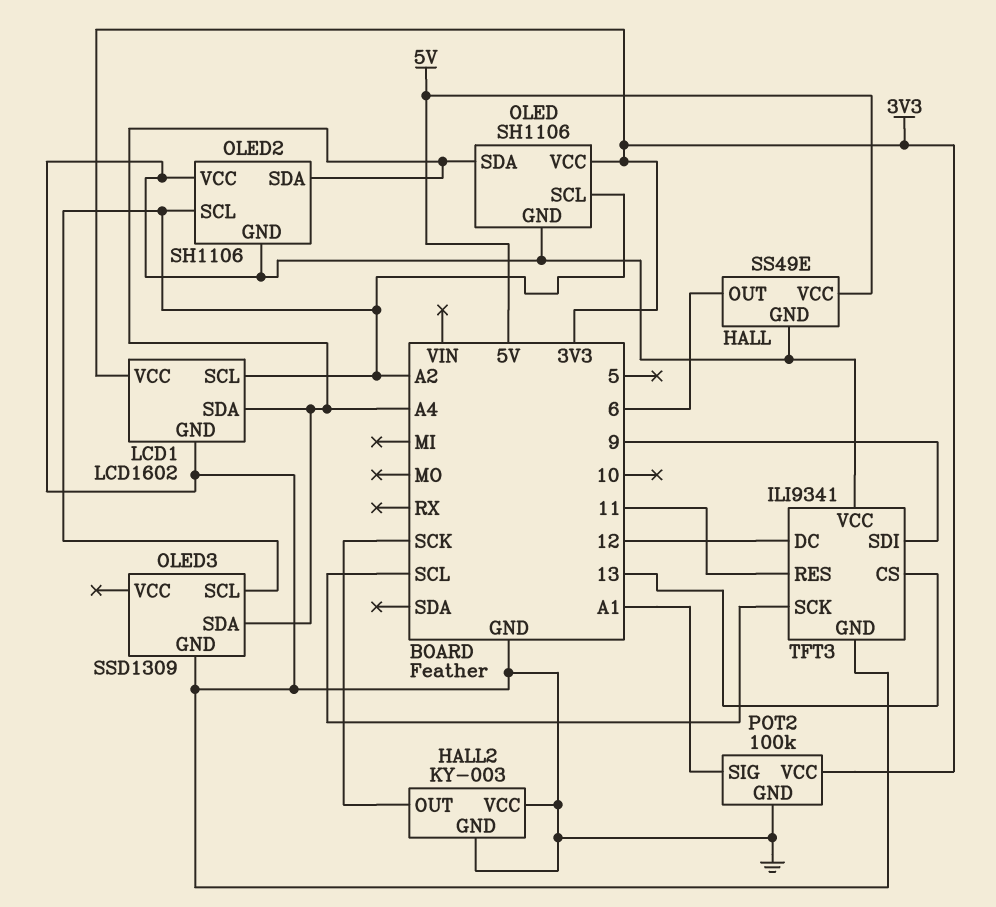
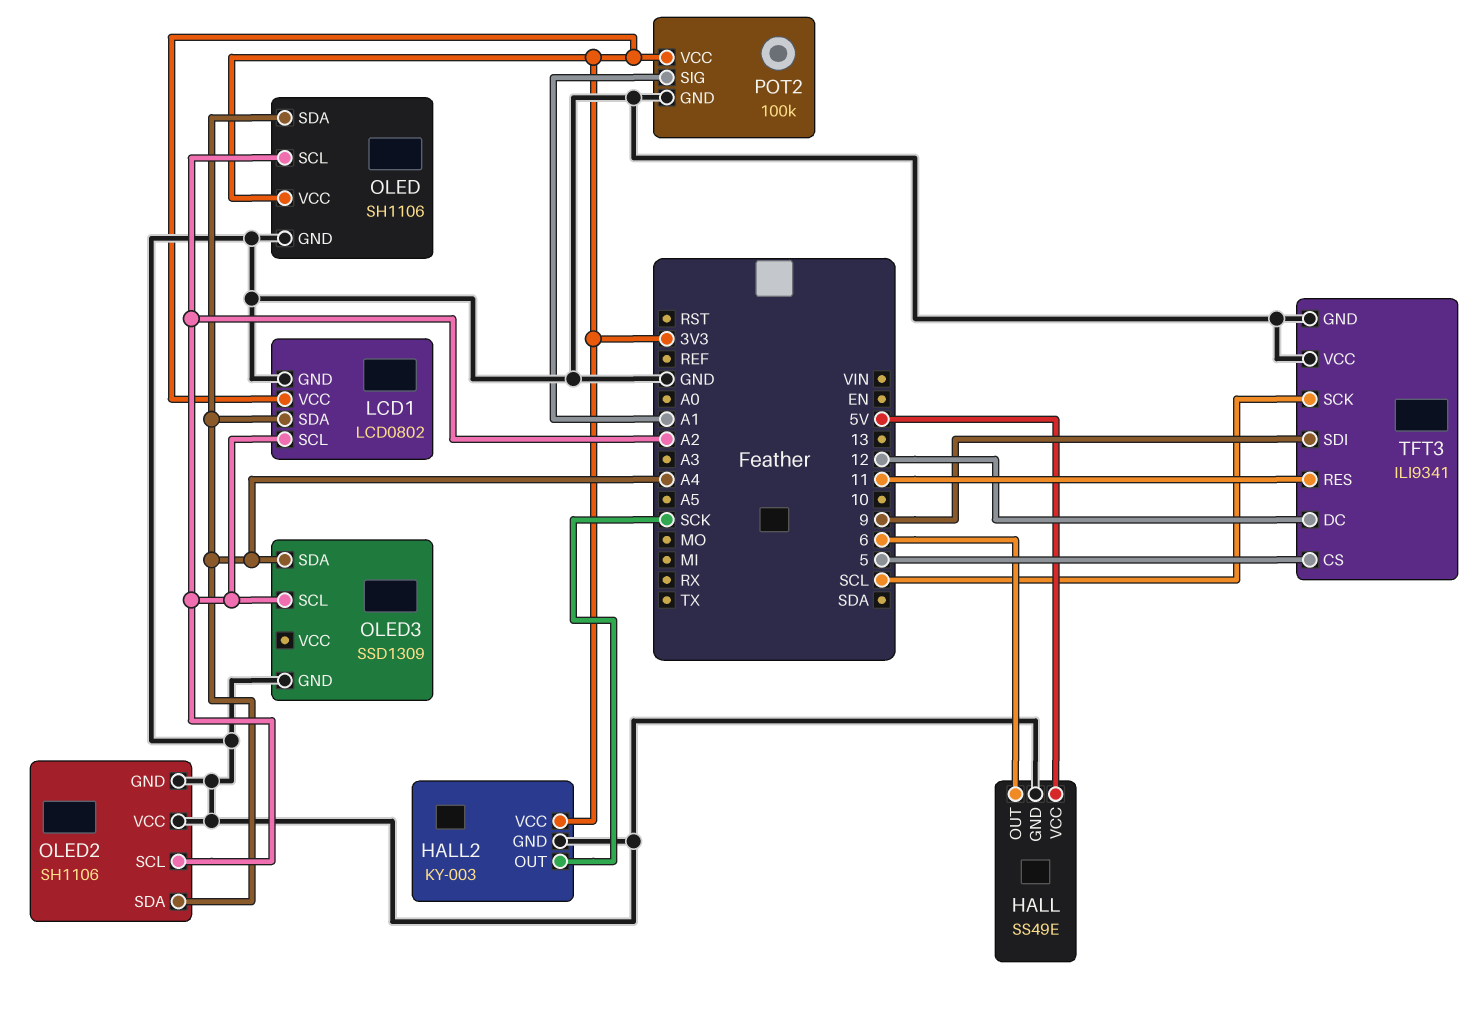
HALL2 pin VCC: GND -> 3V3
LCD1: LCD1602 -> LCD0802
TFT3 pin CS: 13 -> 5

